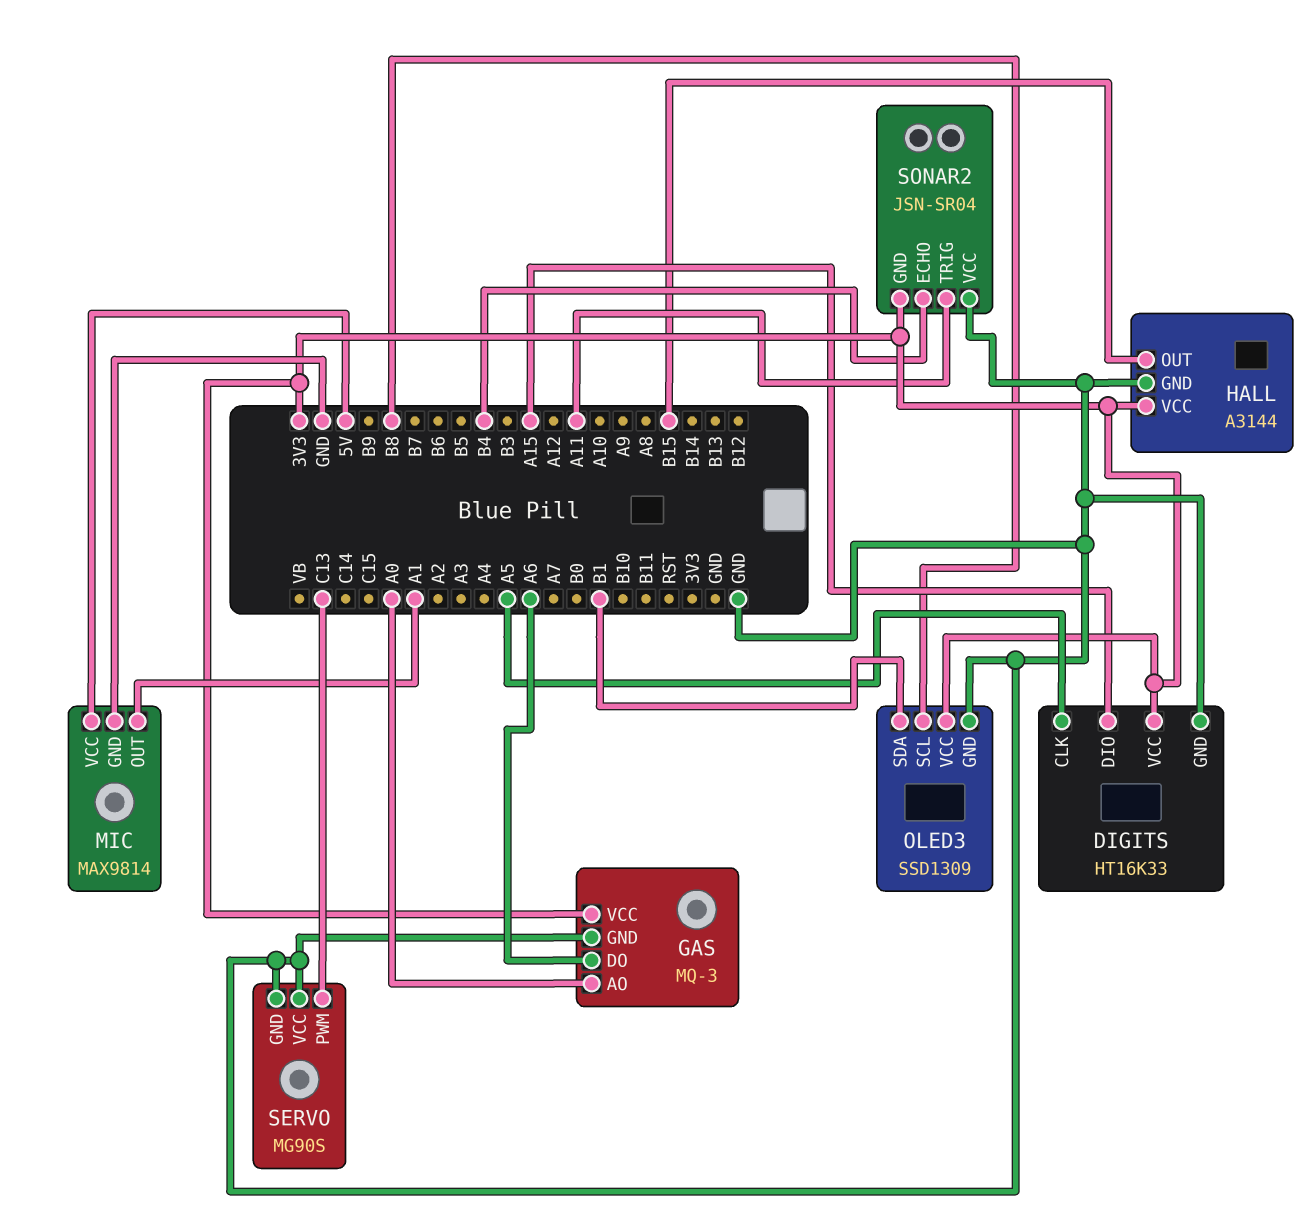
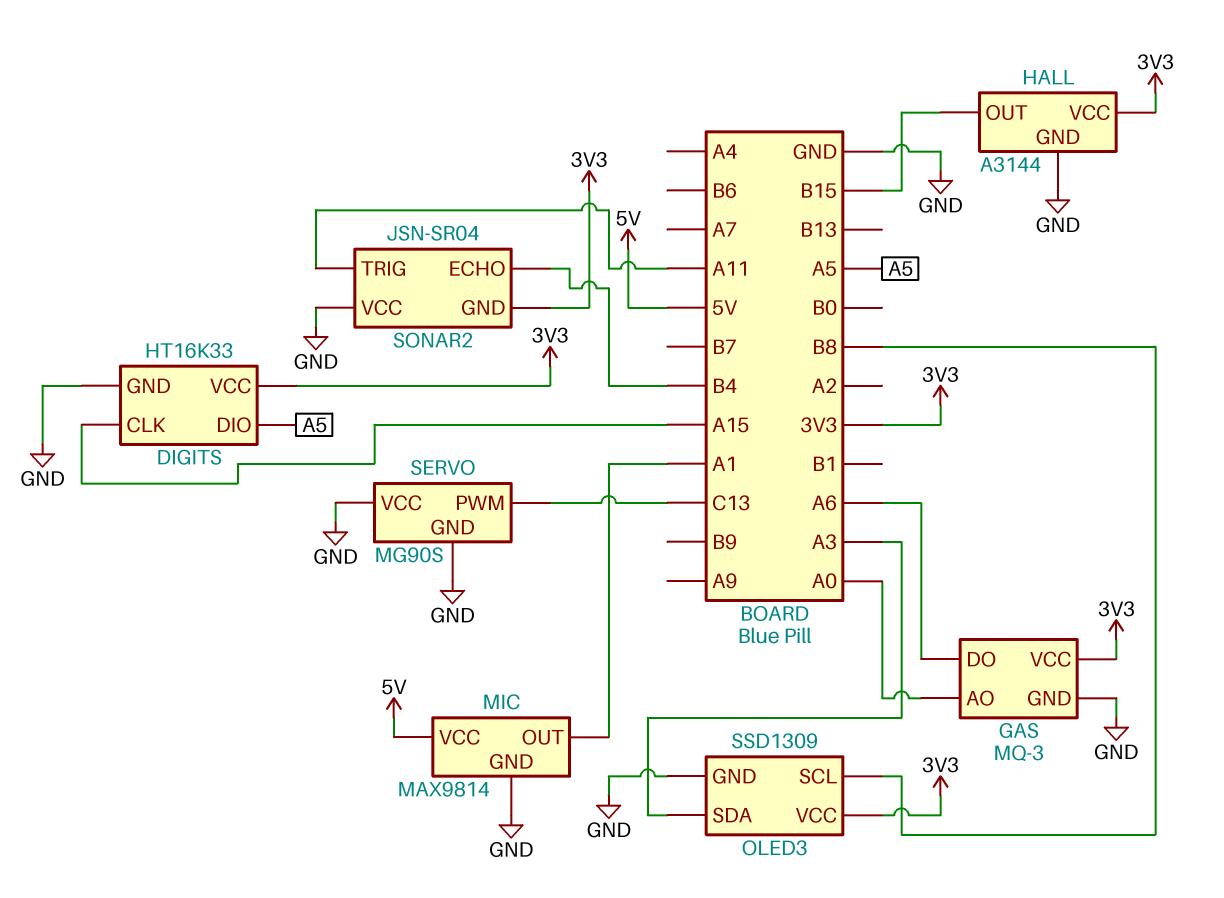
DIGITS pin CLK: A5 -> A15
DIGITS pin DIO: A15 -> A5
OLED3 pin SDA: B1 -> A3

